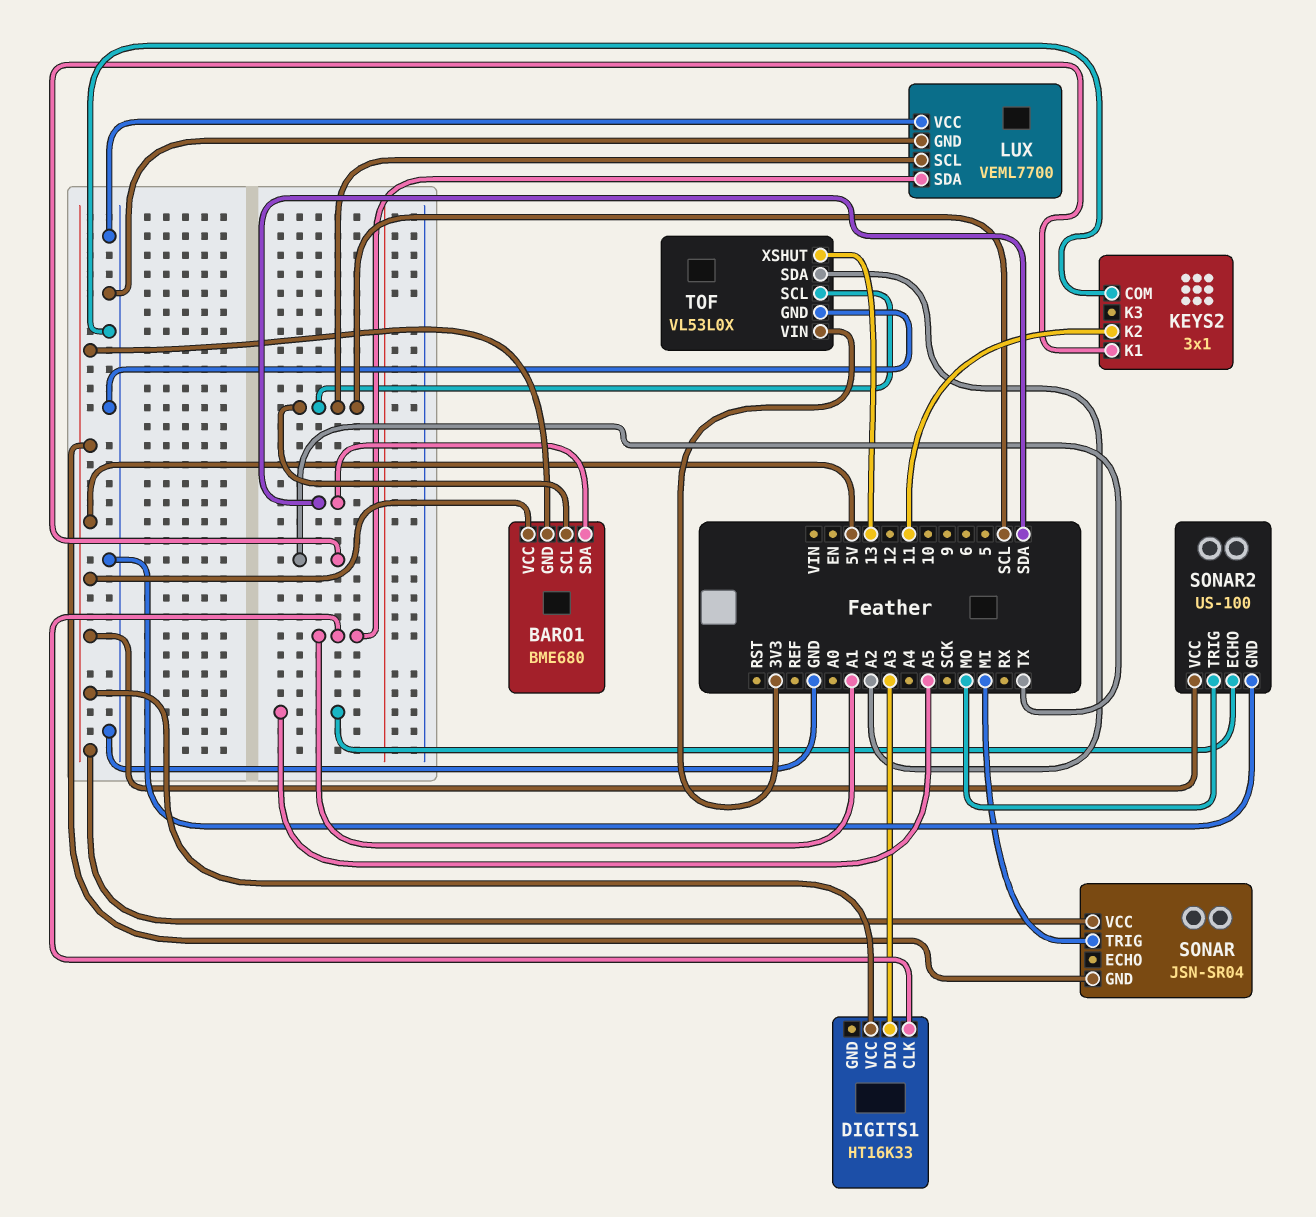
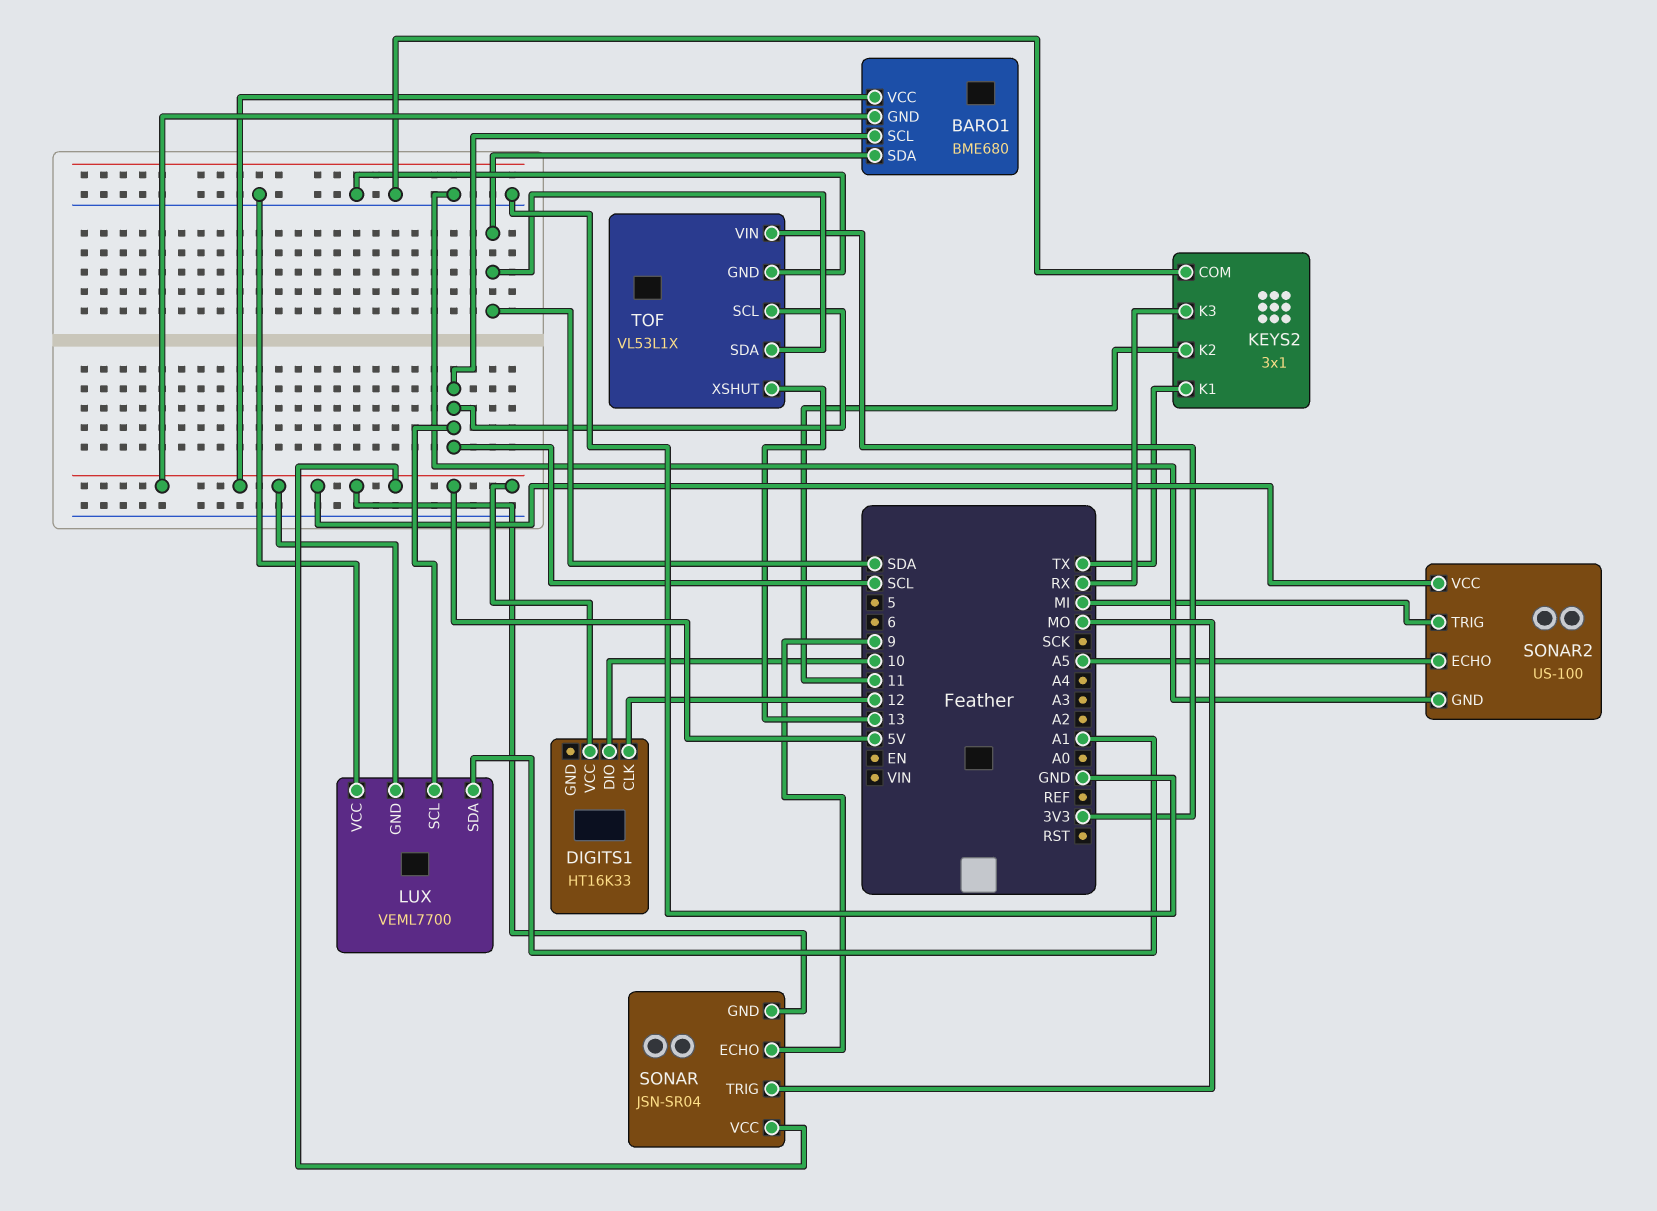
DIGITS1 pin CLK: A1 -> 12
DIGITS1 pin DIO: A3 -> 10
KEYS2 pin K3: none -> RX
LUX pin GND: GND -> 5V
SONAR pin ECHO: none -> 9
SONAR pin TRIG: MI -> MO
SONAR2 pin TRIG: MO -> MI
TOF: VL53L0X -> VL53L1X
TOF pin SDA: A2 -> SDA

